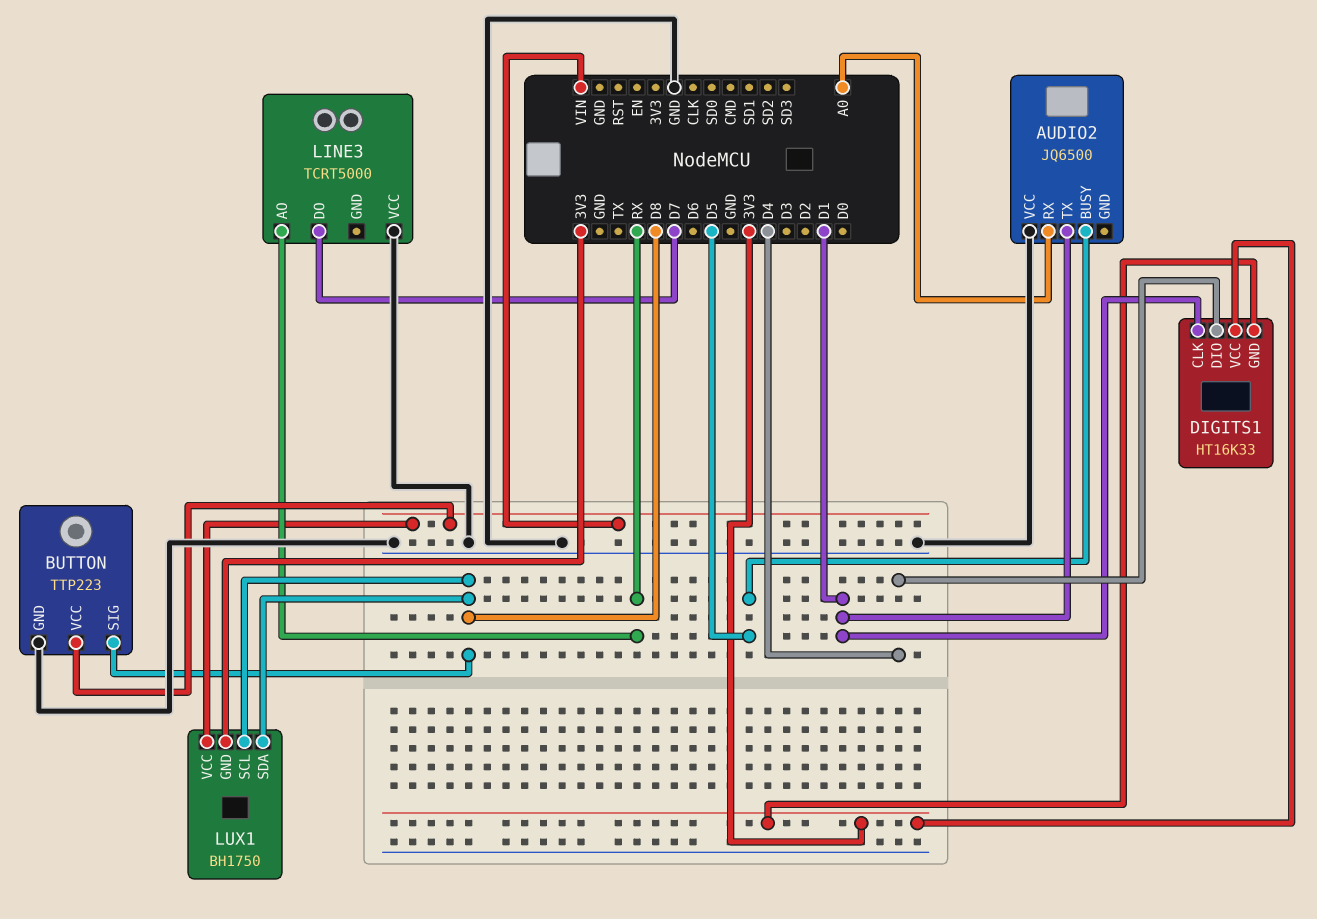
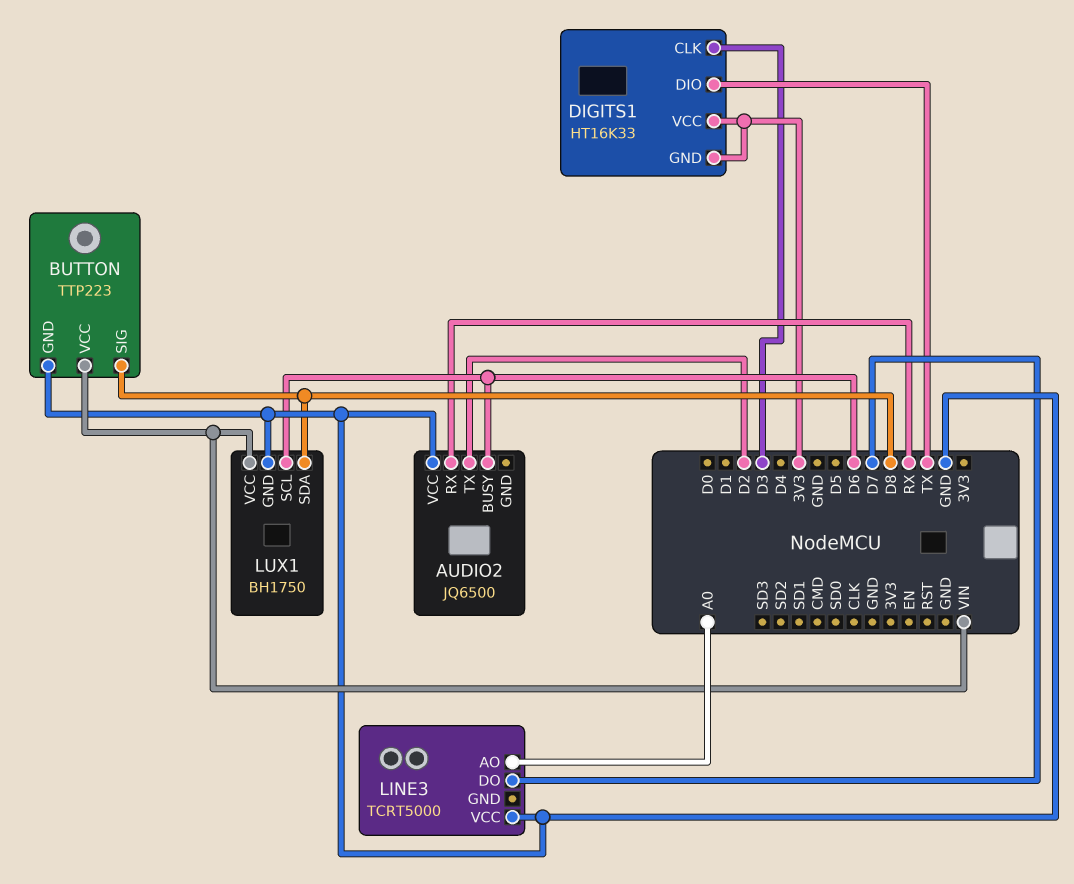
AUDIO2 pin BUSY: D5 -> D6
AUDIO2 pin RX: A0 -> RX
AUDIO2 pin TX: D1 -> D2
DIGITS1 pin CLK: D1 -> D3
DIGITS1 pin DIO: D4 -> TX
LINE3 pin AO: RX -> A0
LUX1 pin GND: 3V3 -> GND
LUX1 pin SCL: D8 -> D6

